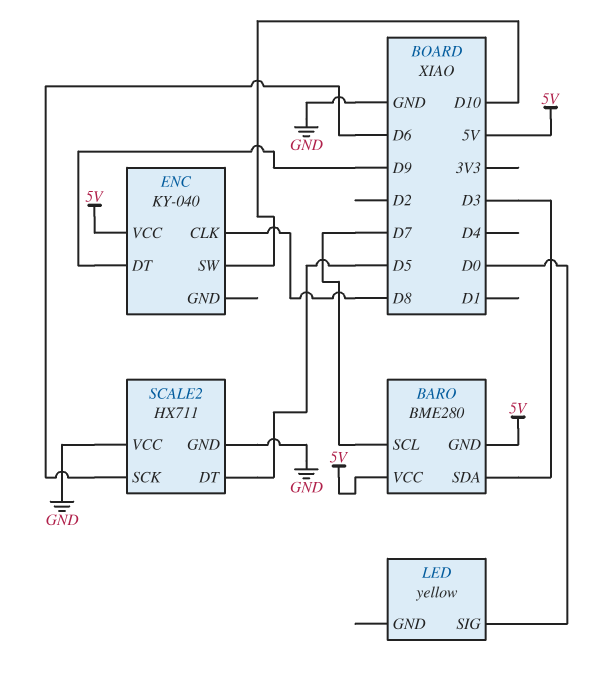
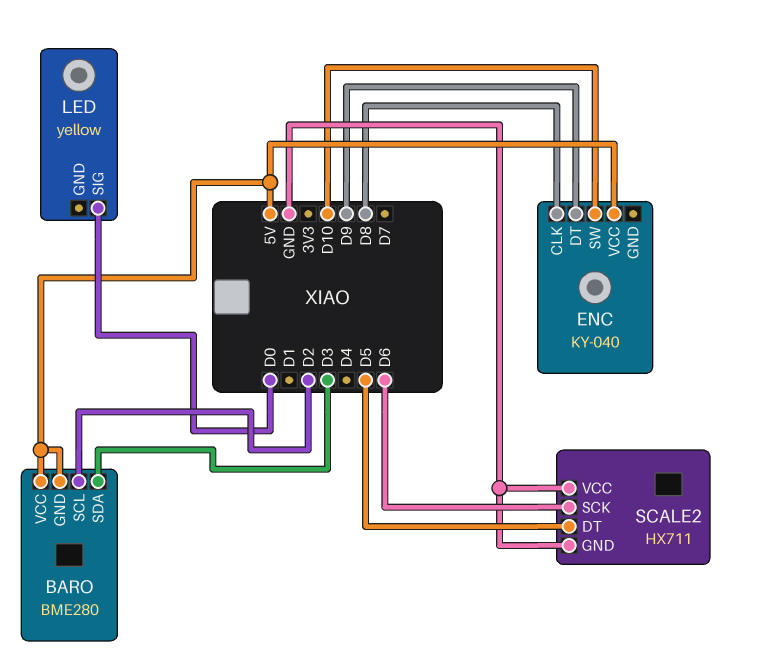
BARO pin SCL: D7 -> D2

